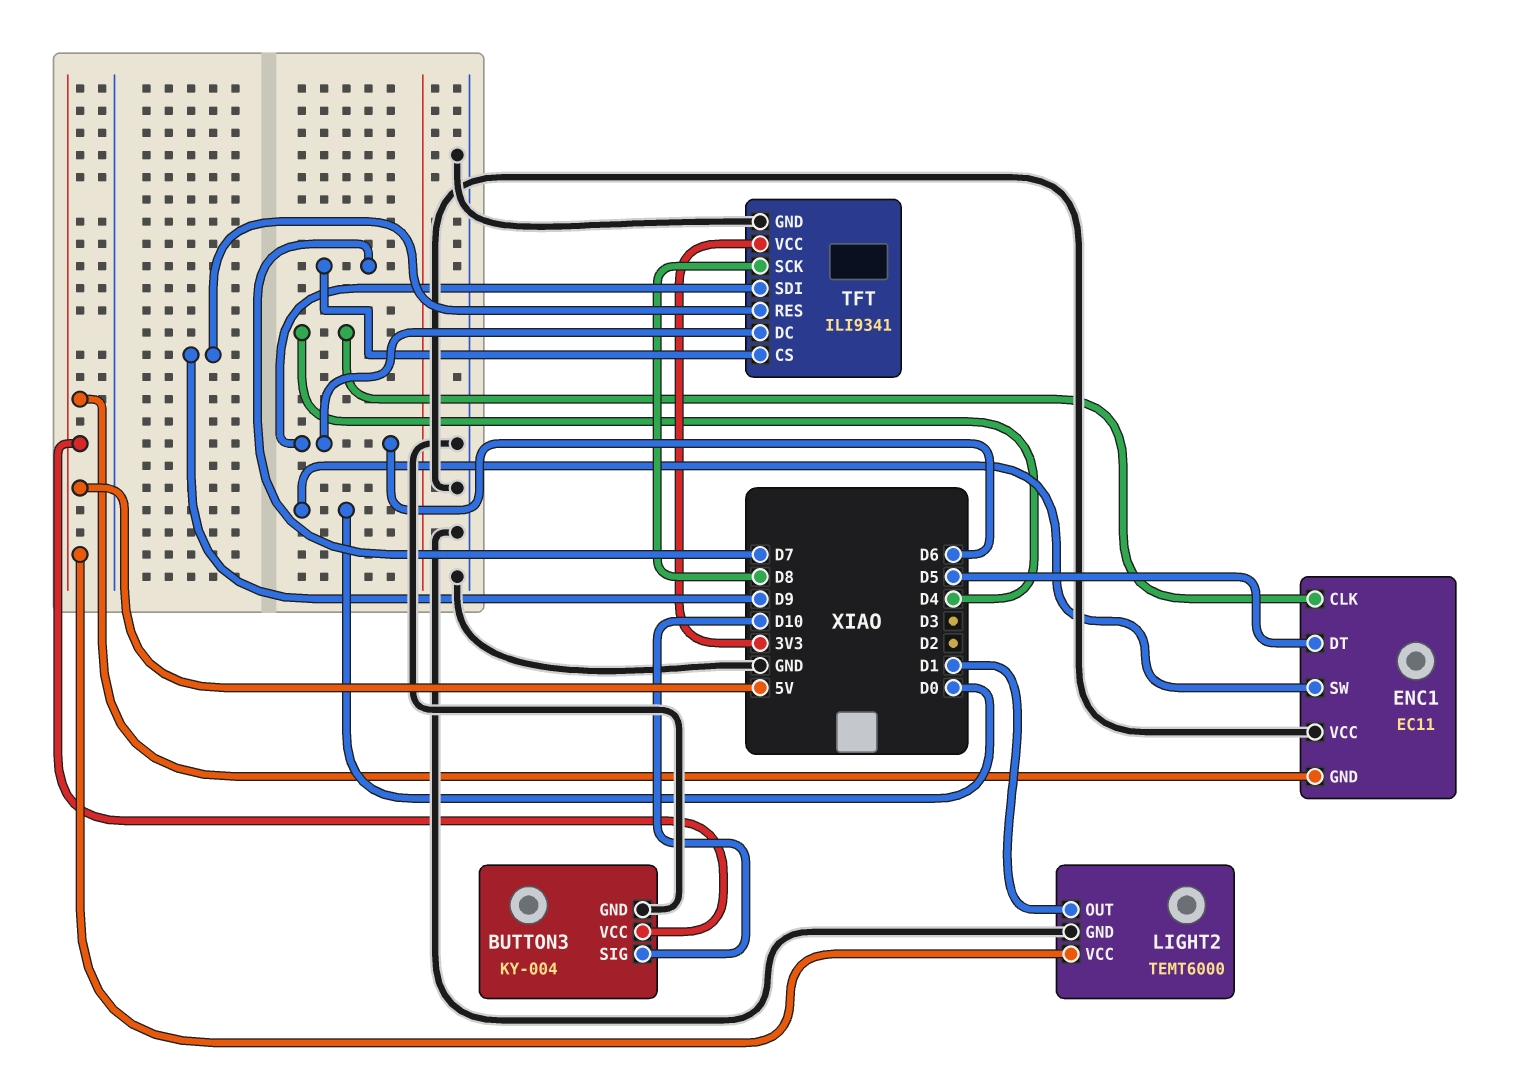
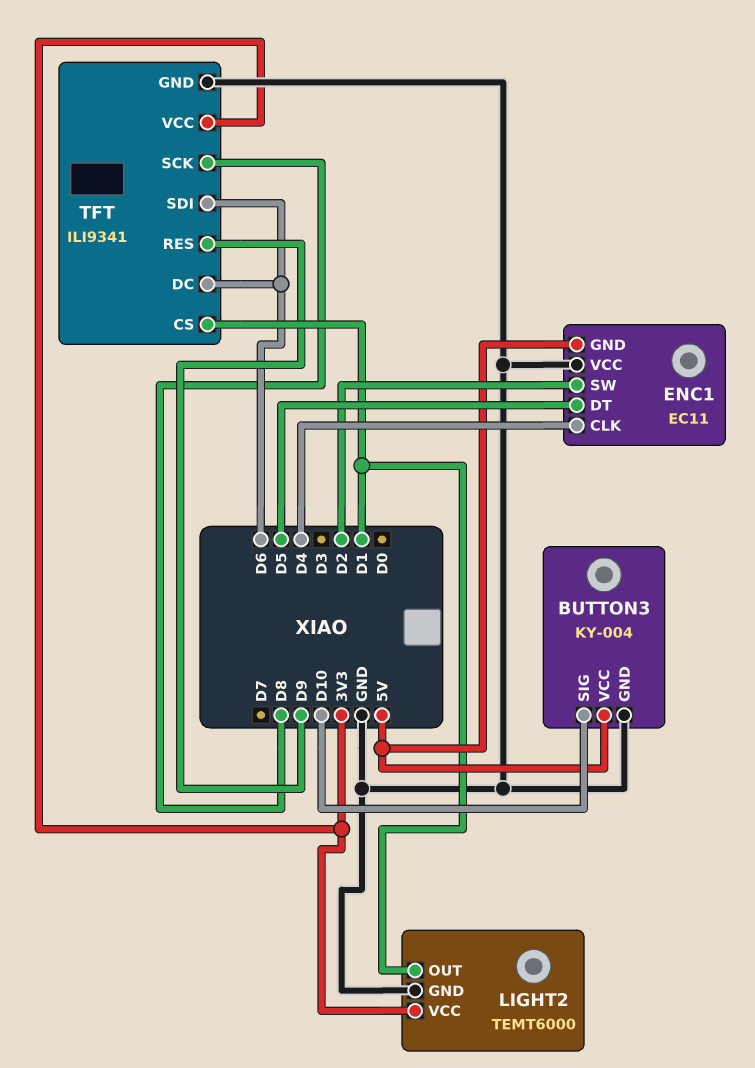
ENC1 pin SW: D0 -> D2
LIGHT2 pin VCC: 5V -> 3V3
TFT pin CS: D7 -> D1

